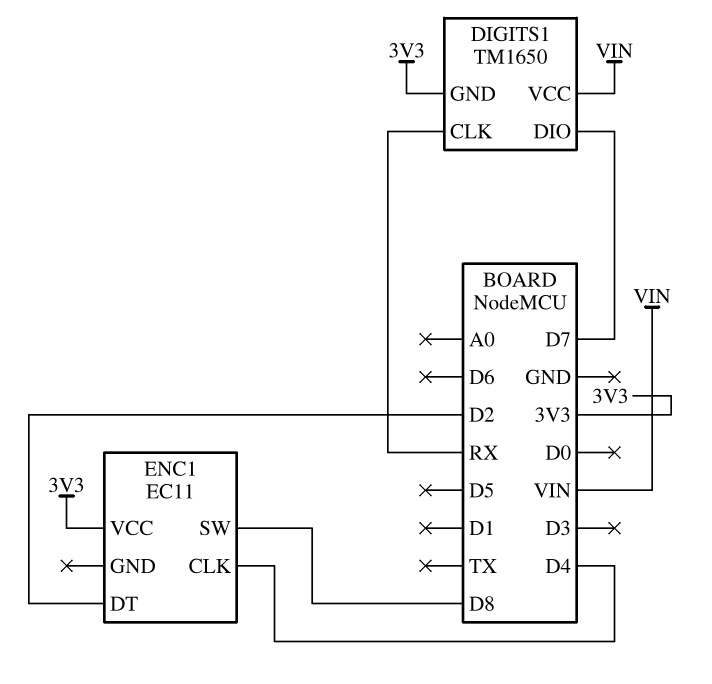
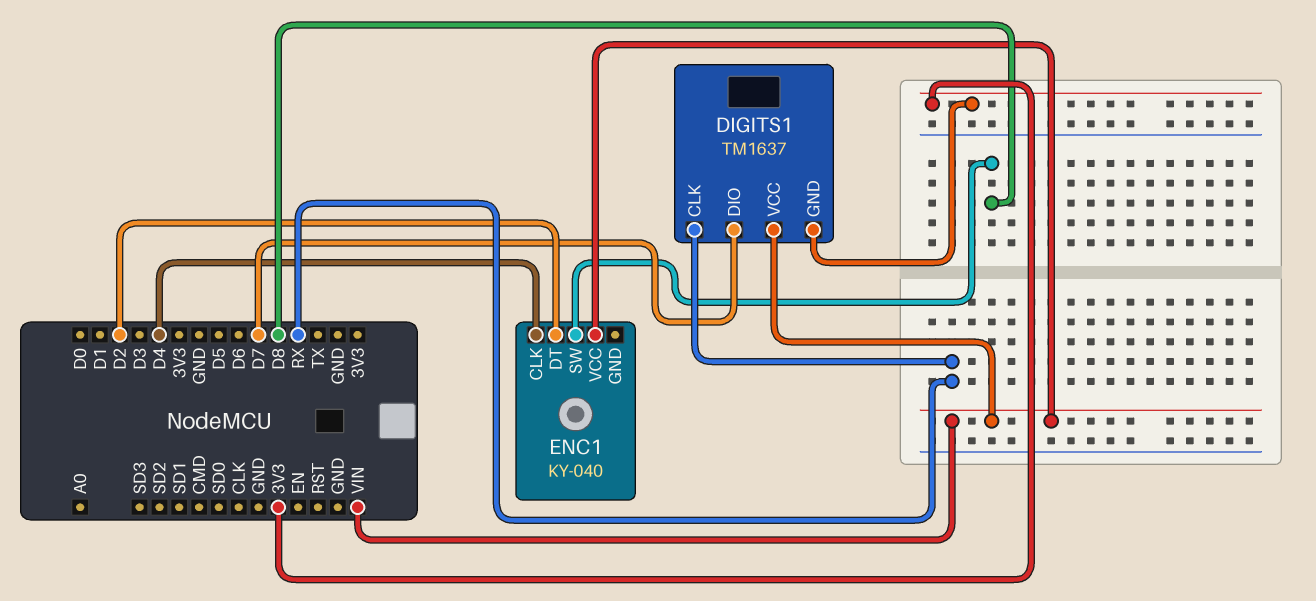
DIGITS1: TM1650 -> TM1637
ENC1: EC11 -> KY-040
ENC1 pin VCC: 3V3 -> VIN

